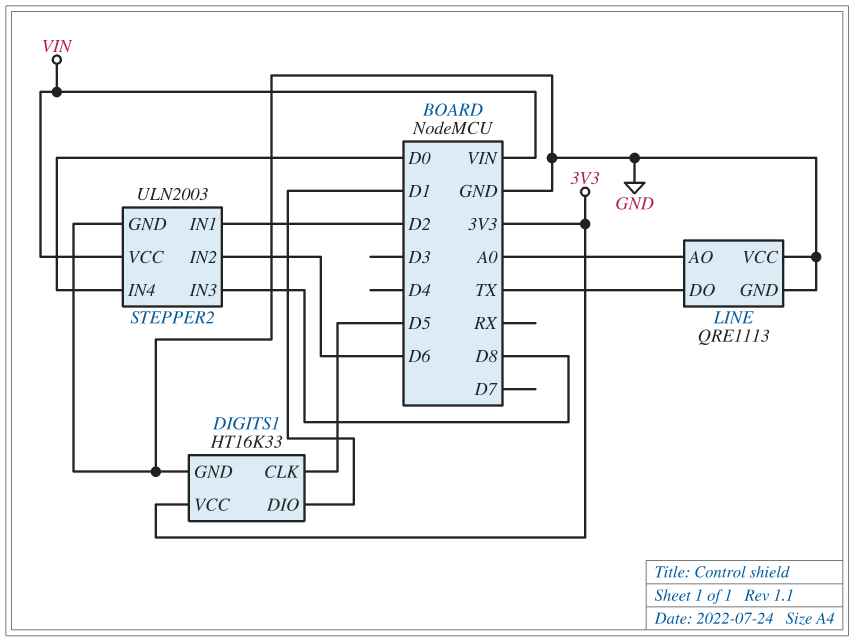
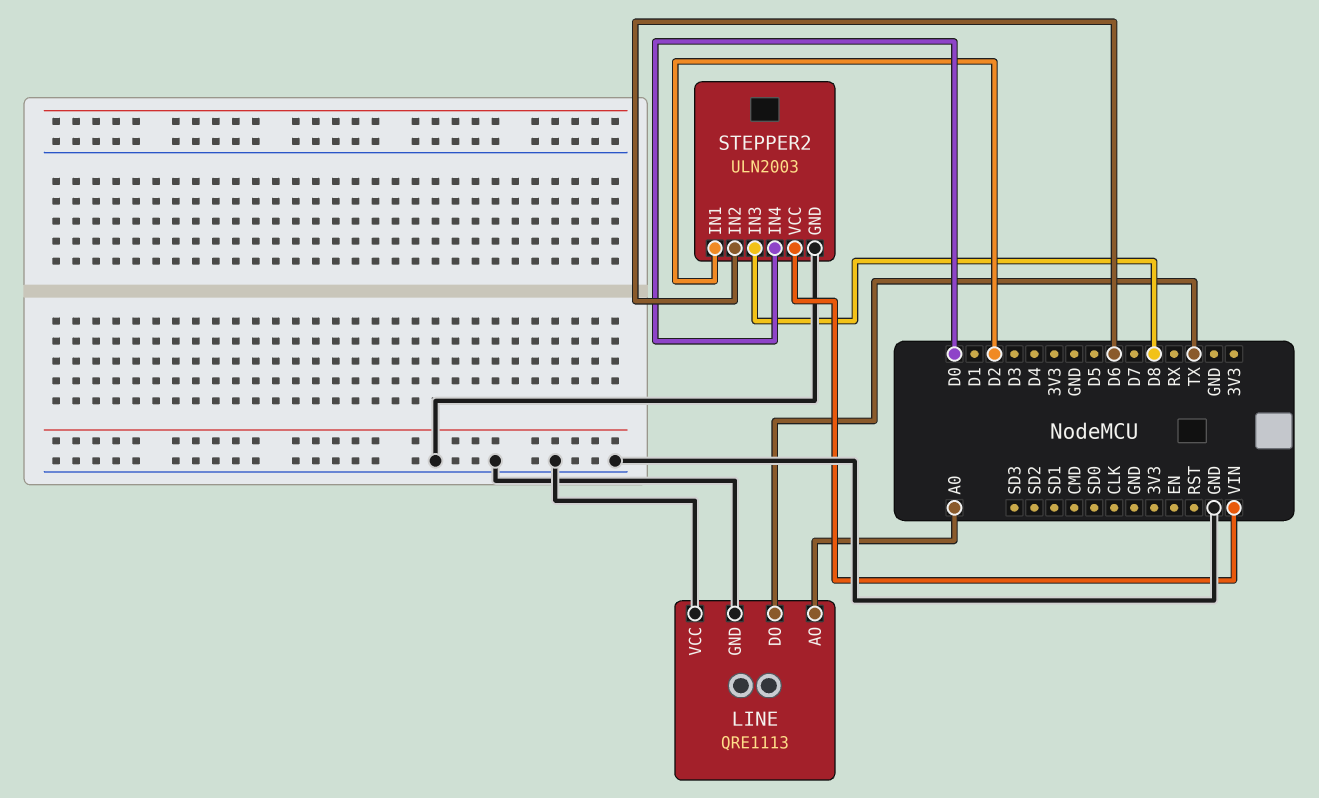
DIGITS1: HT16K33 -> none
DIGITS1 pin CLK: D5 -> none
DIGITS1 pin DIO: D1 -> none
DIGITS1 pin GND: GND -> none
DIGITS1 pin VCC: 3V3 -> none

